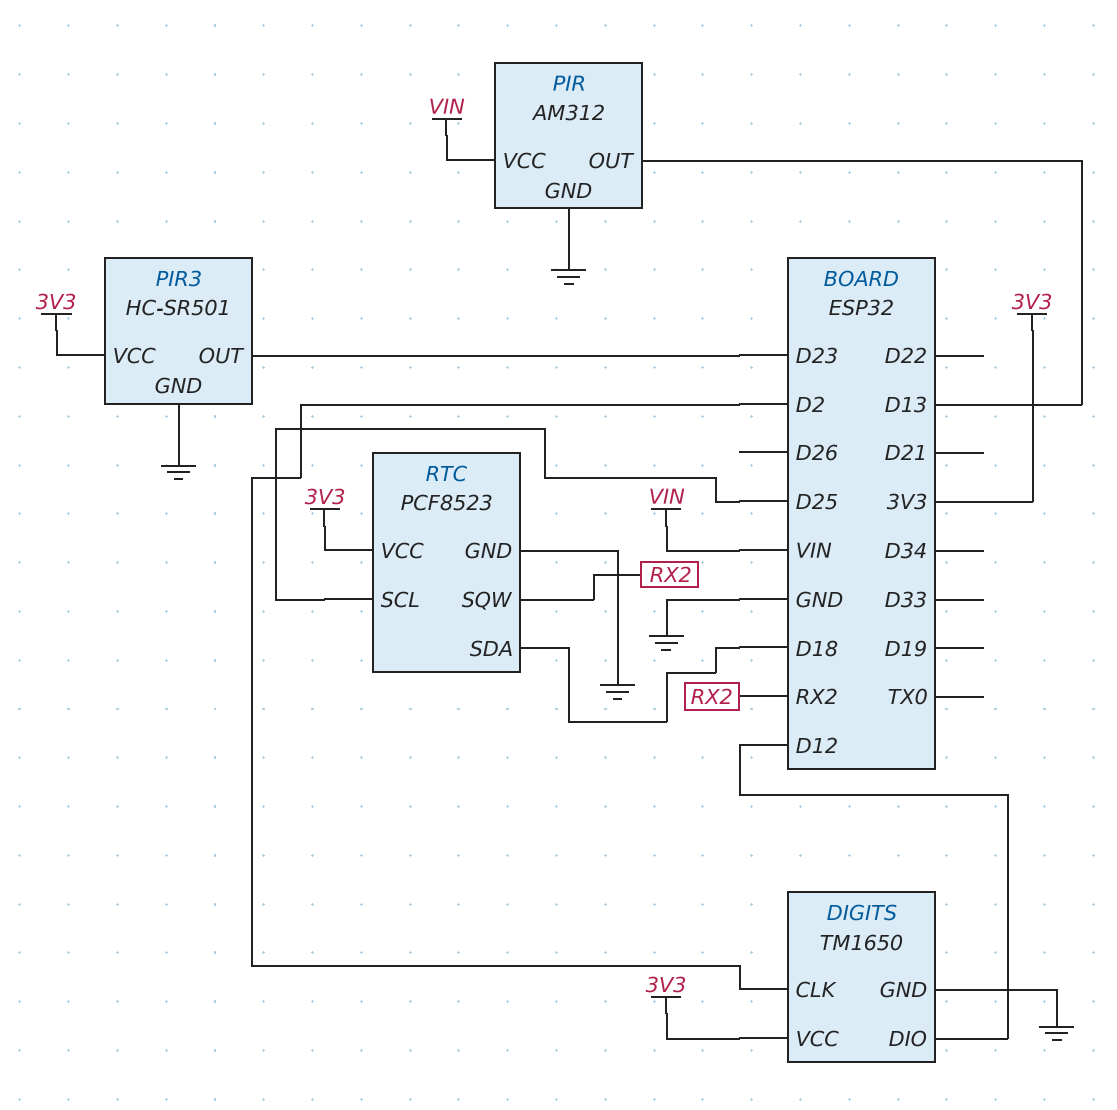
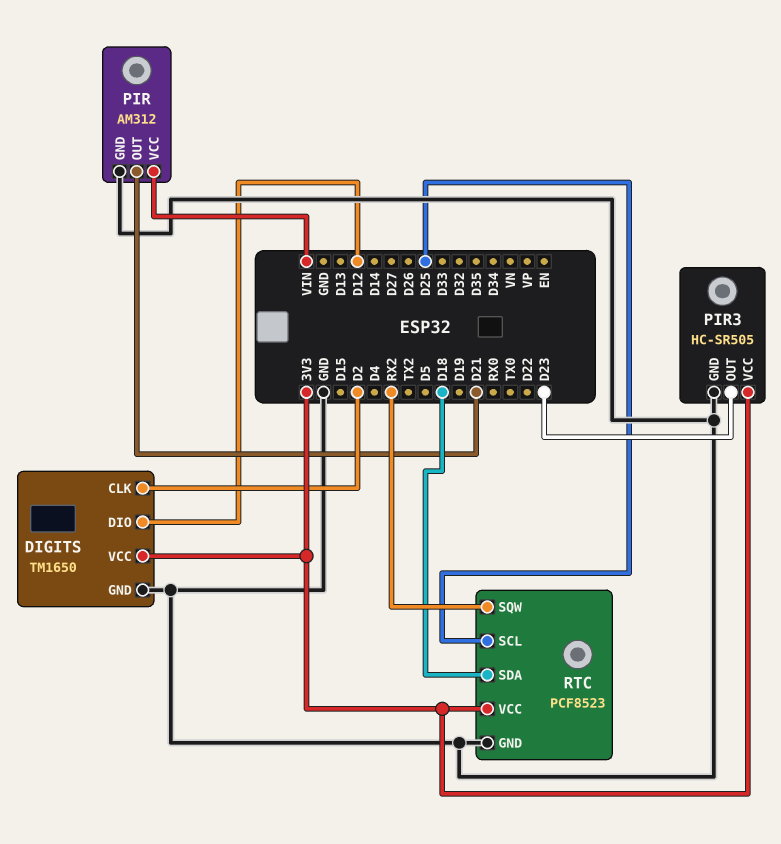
PIR pin OUT: D13 -> D21
PIR3: HC-SR501 -> HC-SR505

